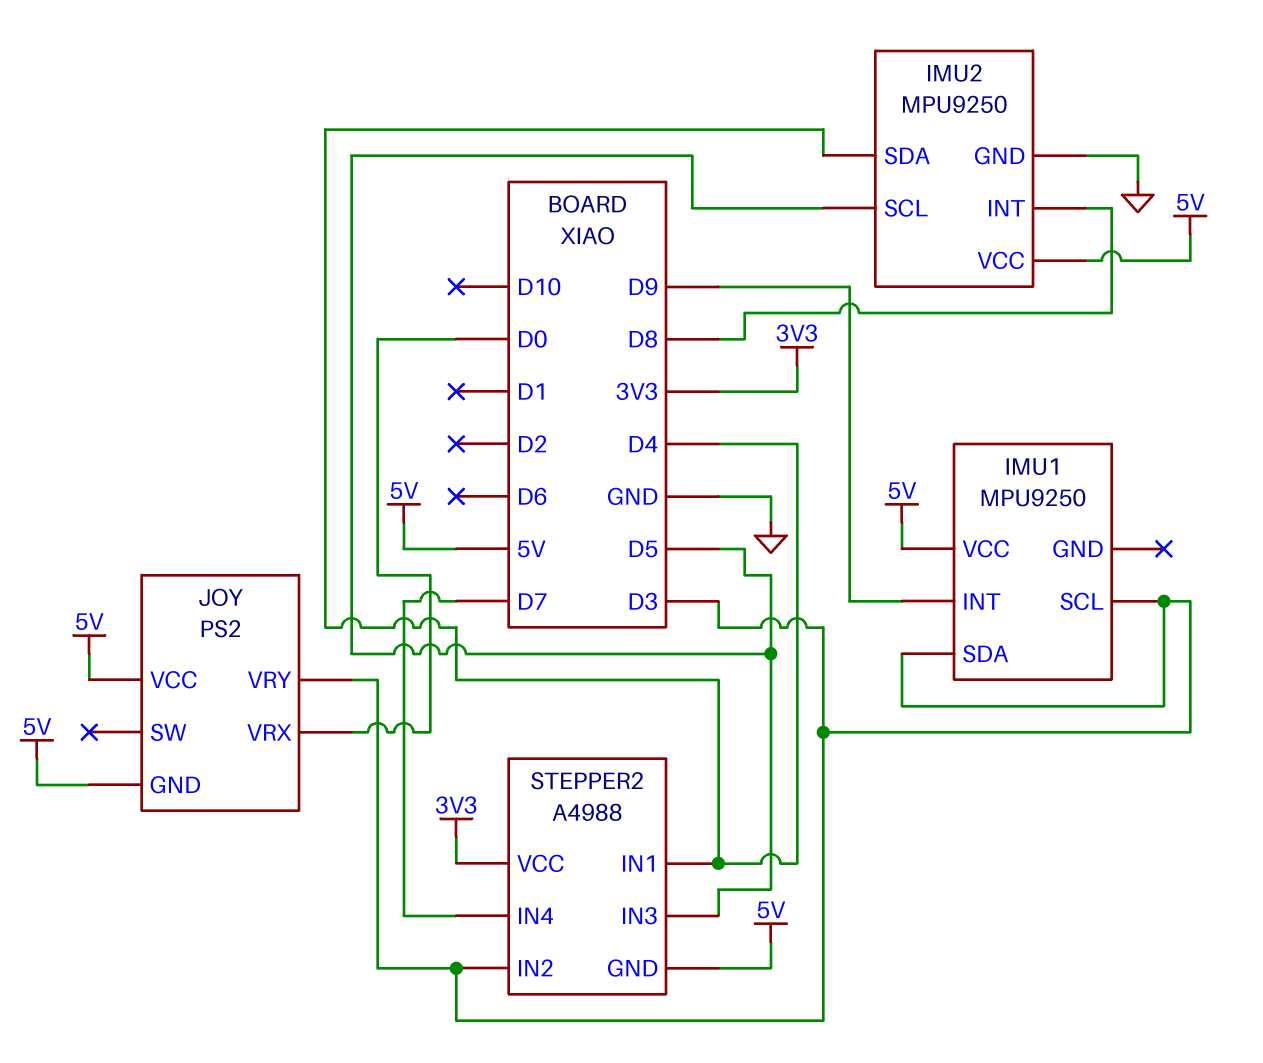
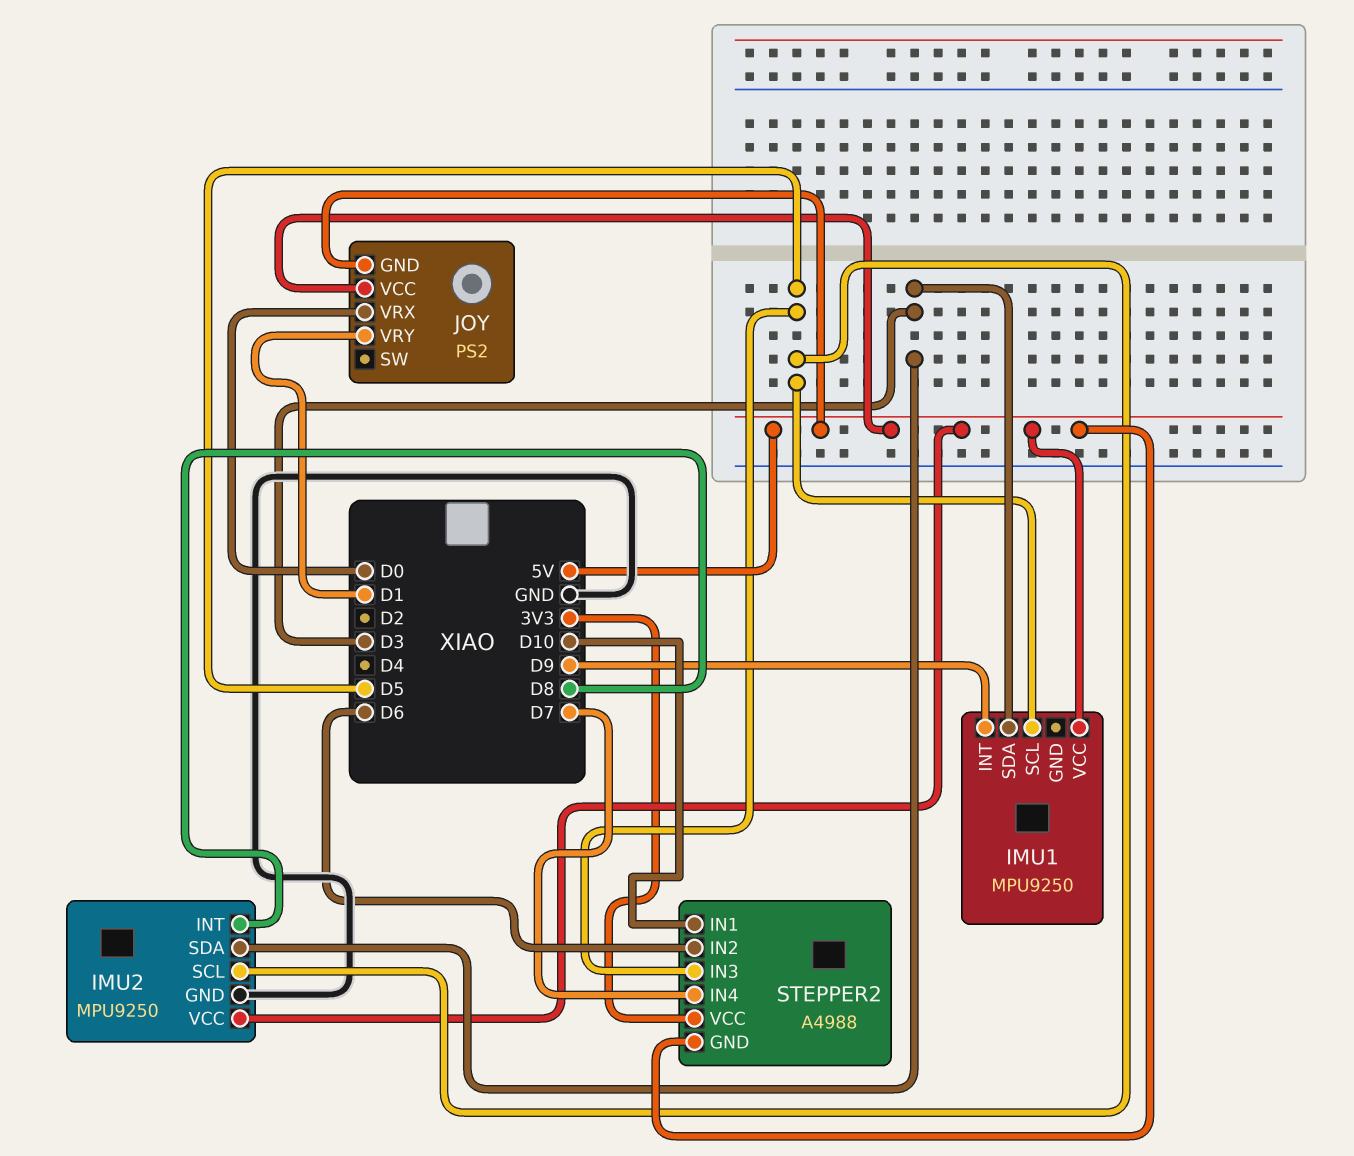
IMU1 pin SCL: D3 -> D5
IMU2 pin SDA: D4 -> D3
JOY pin VRY: D3 -> D1
STEPPER2 pin IN1: D4 -> D10
STEPPER2 pin IN2: D3 -> D6

